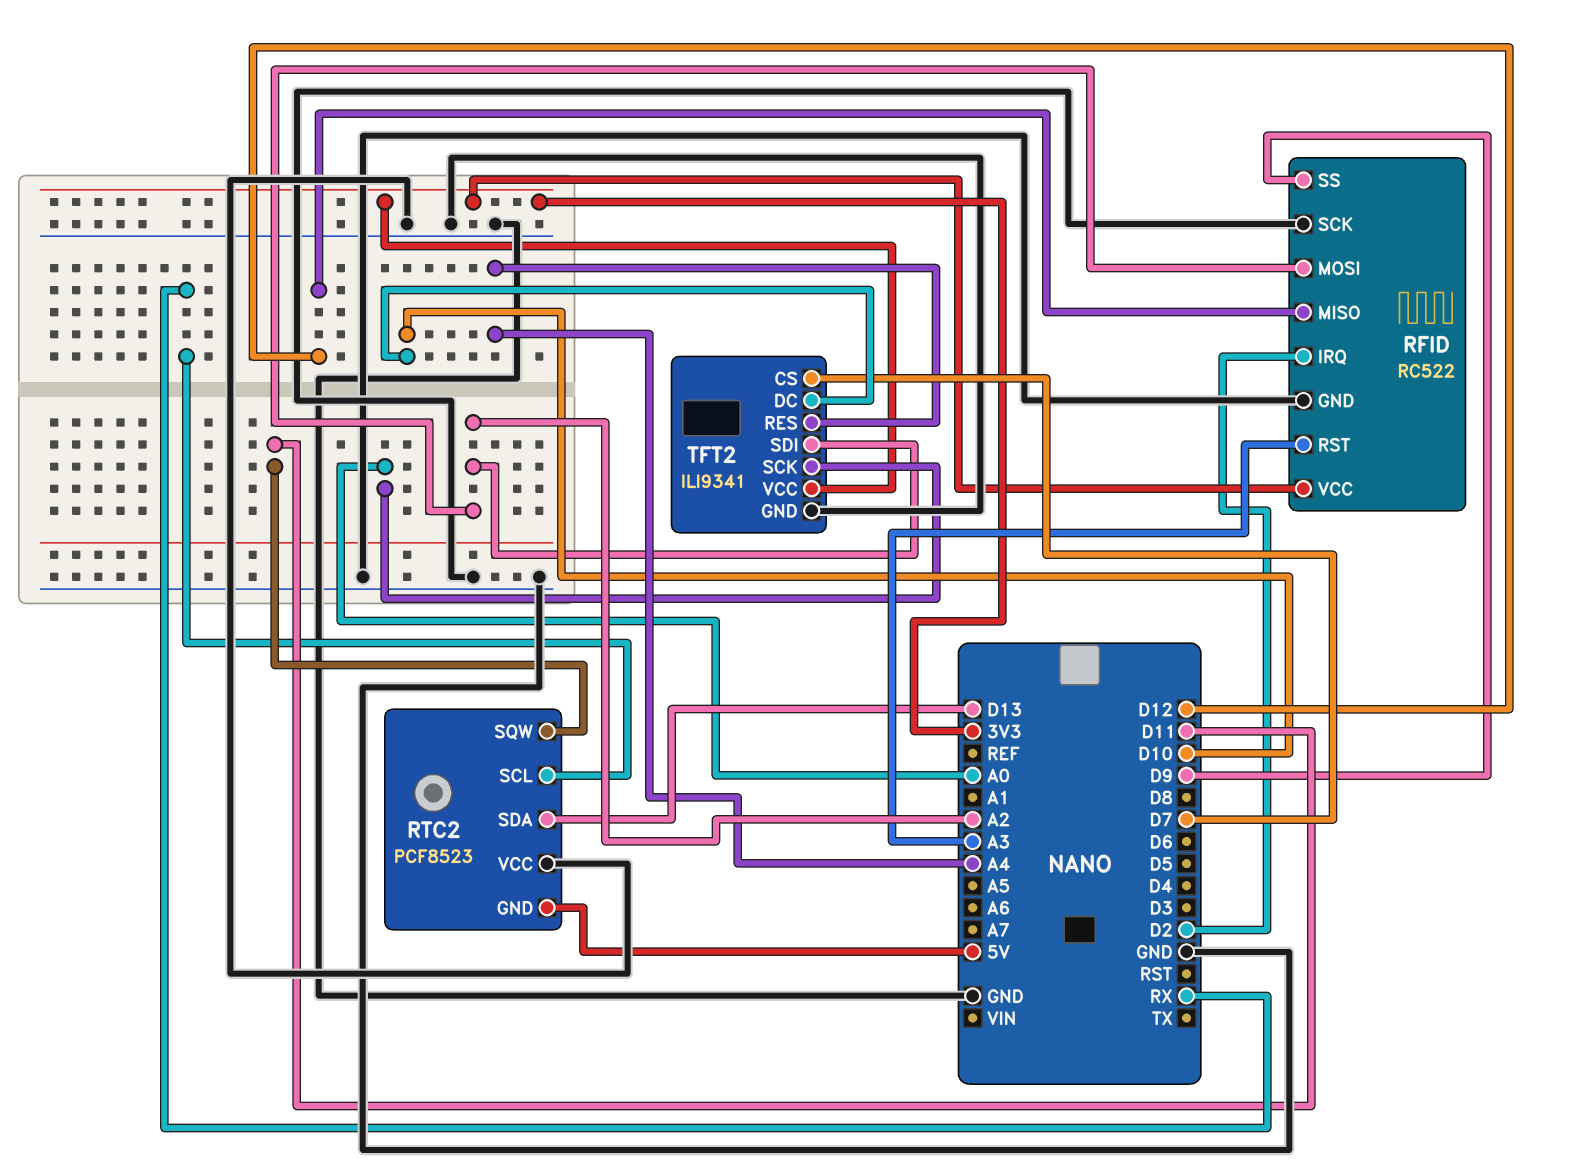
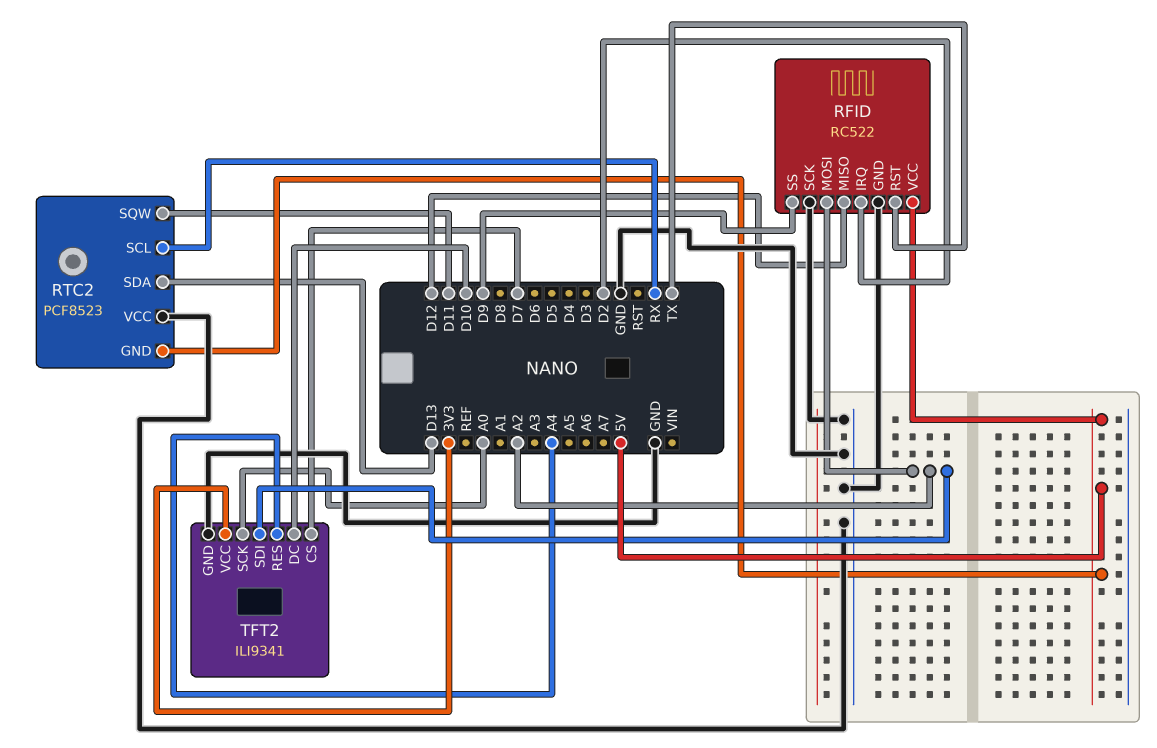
RFID pin RST: A3 -> TX
RFID pin VCC: 3V3 -> 5V

